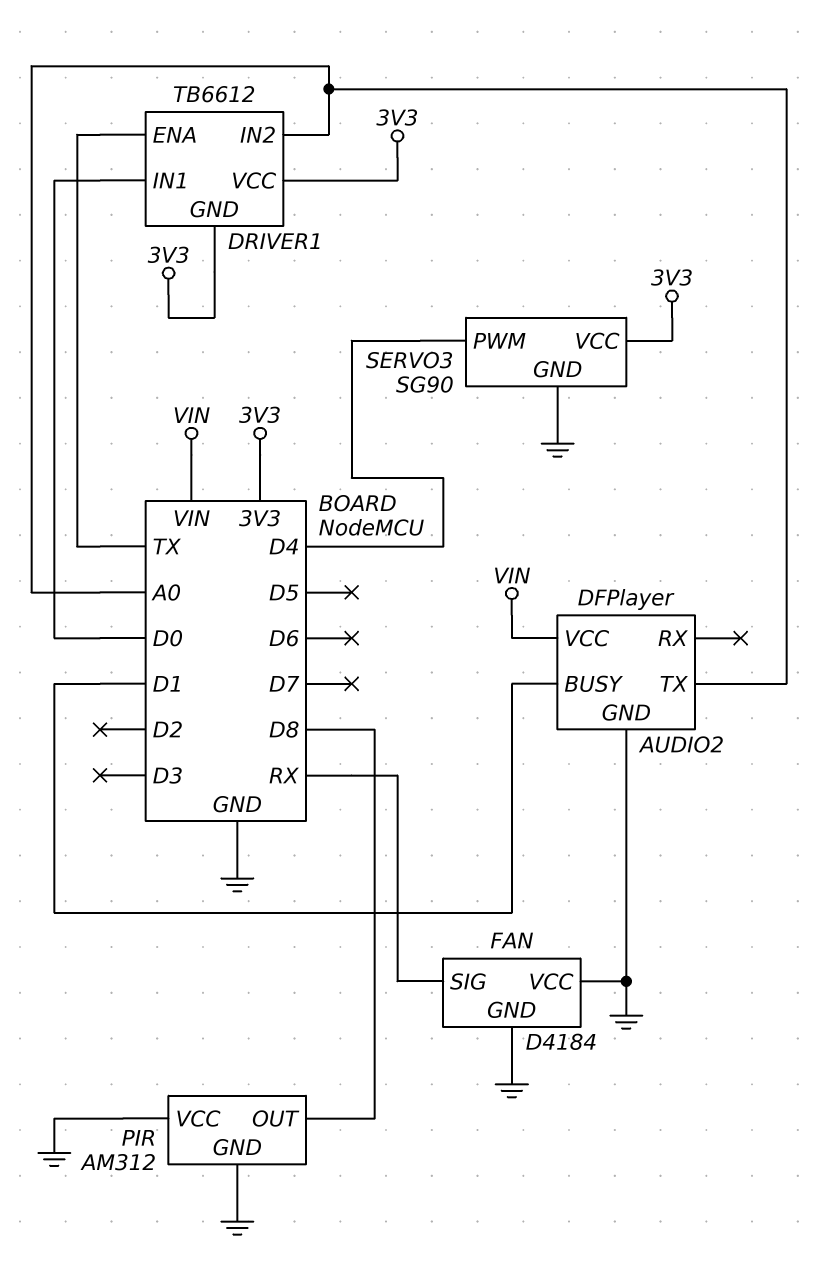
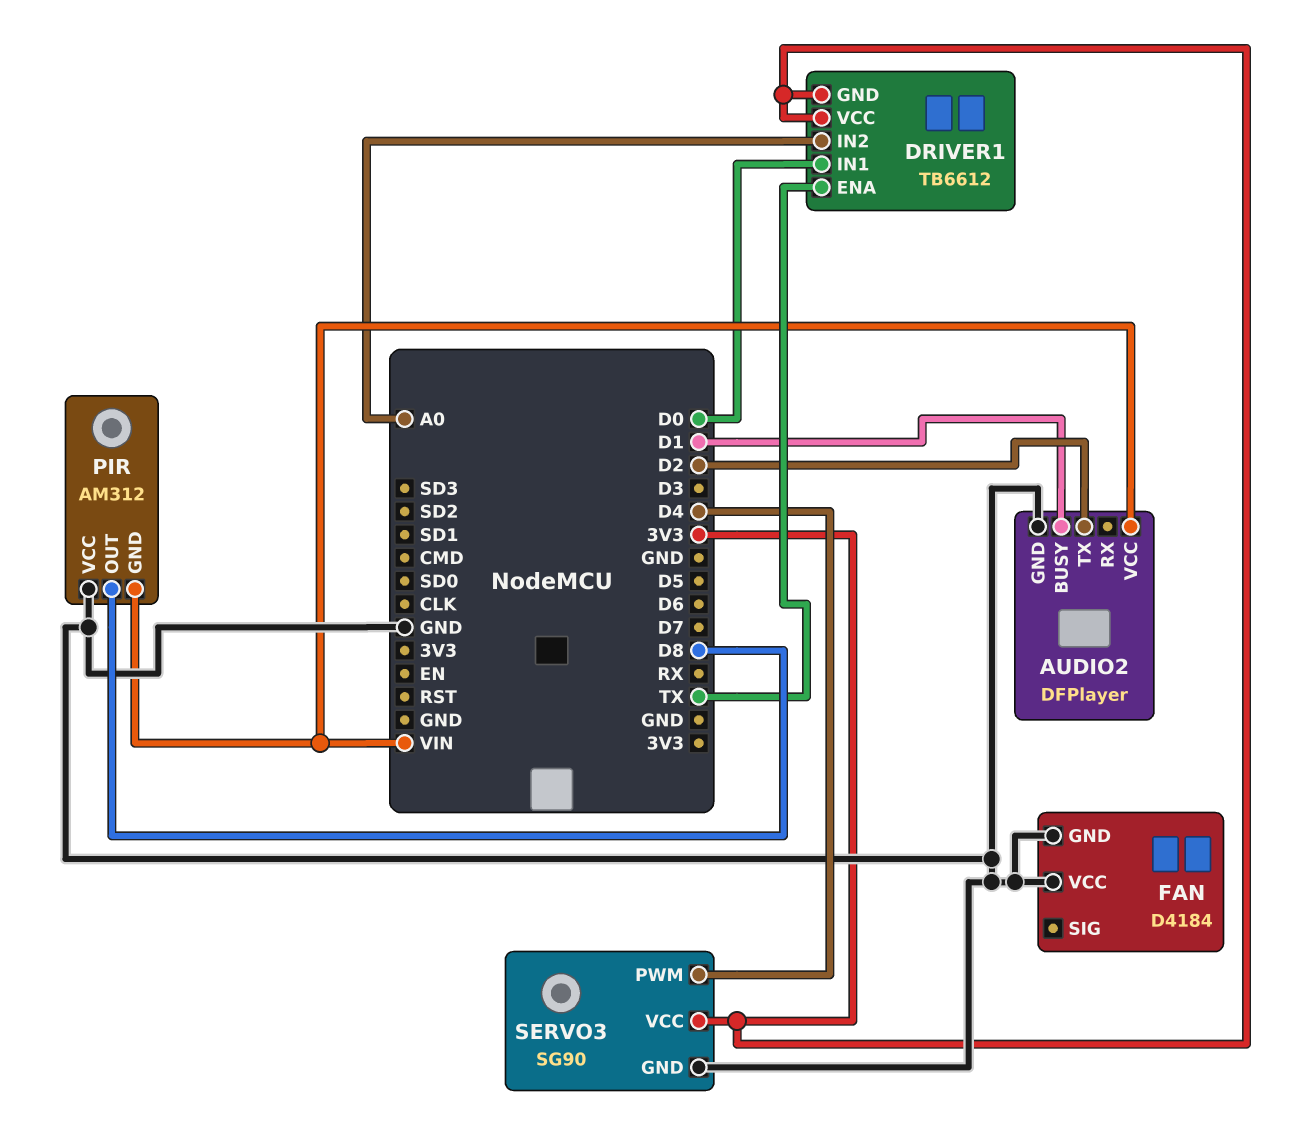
AUDIO2 pin TX: A0 -> D2
FAN pin SIG: RX -> none
PIR pin GND: GND -> VIN

